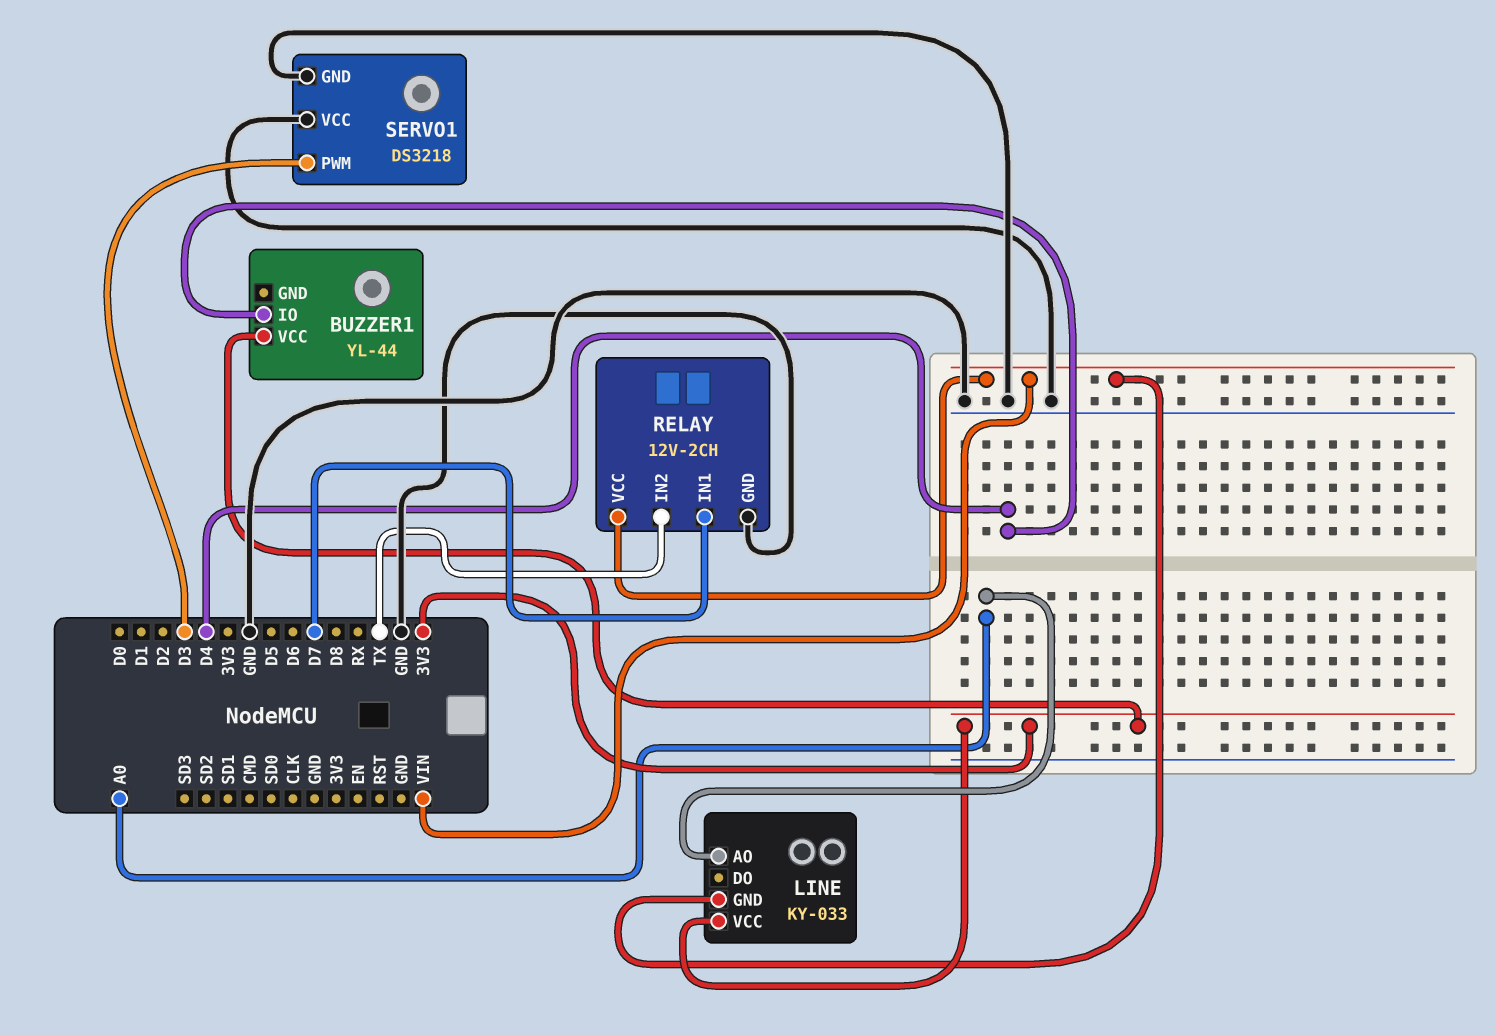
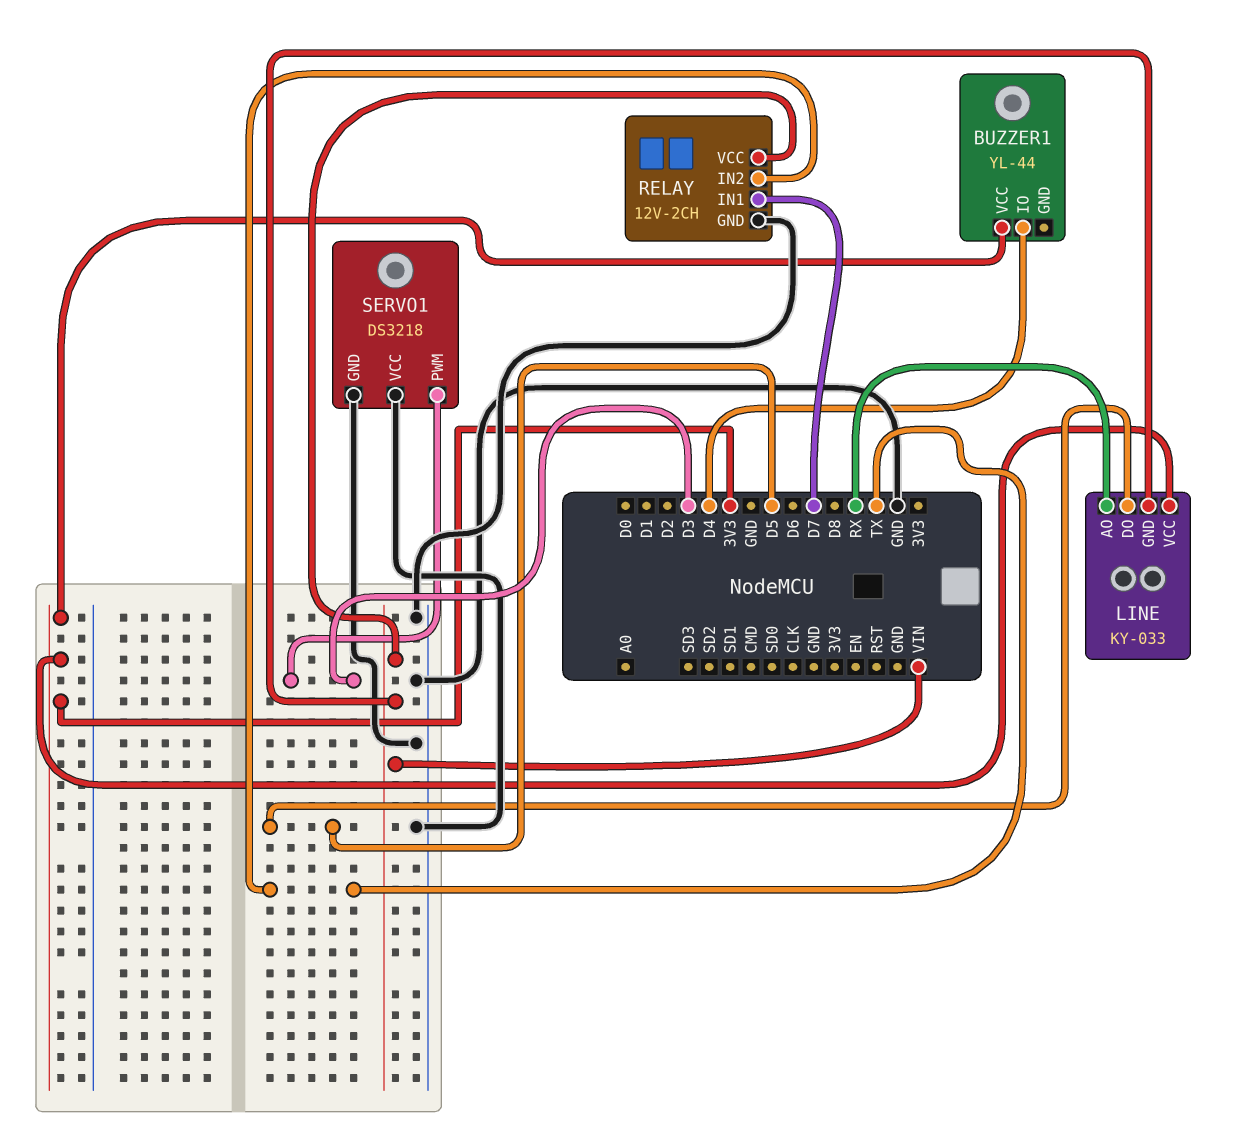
LINE pin AO: A0 -> RX
LINE pin DO: none -> D5

